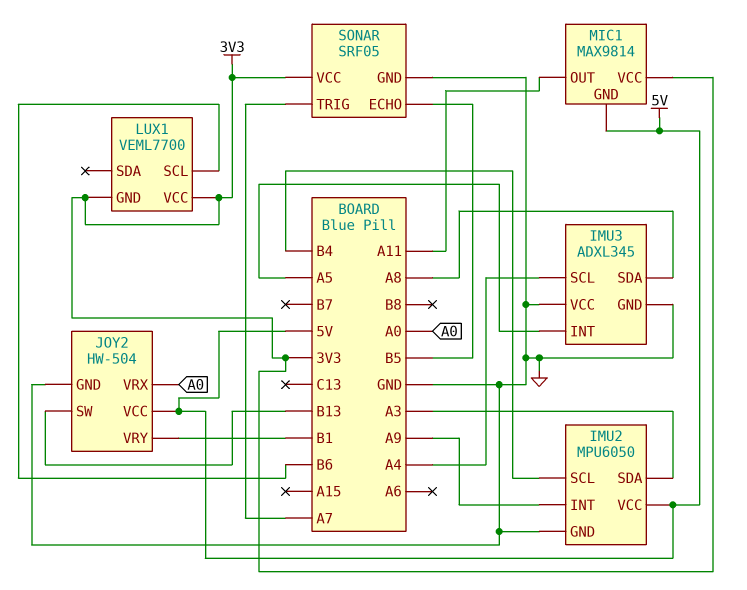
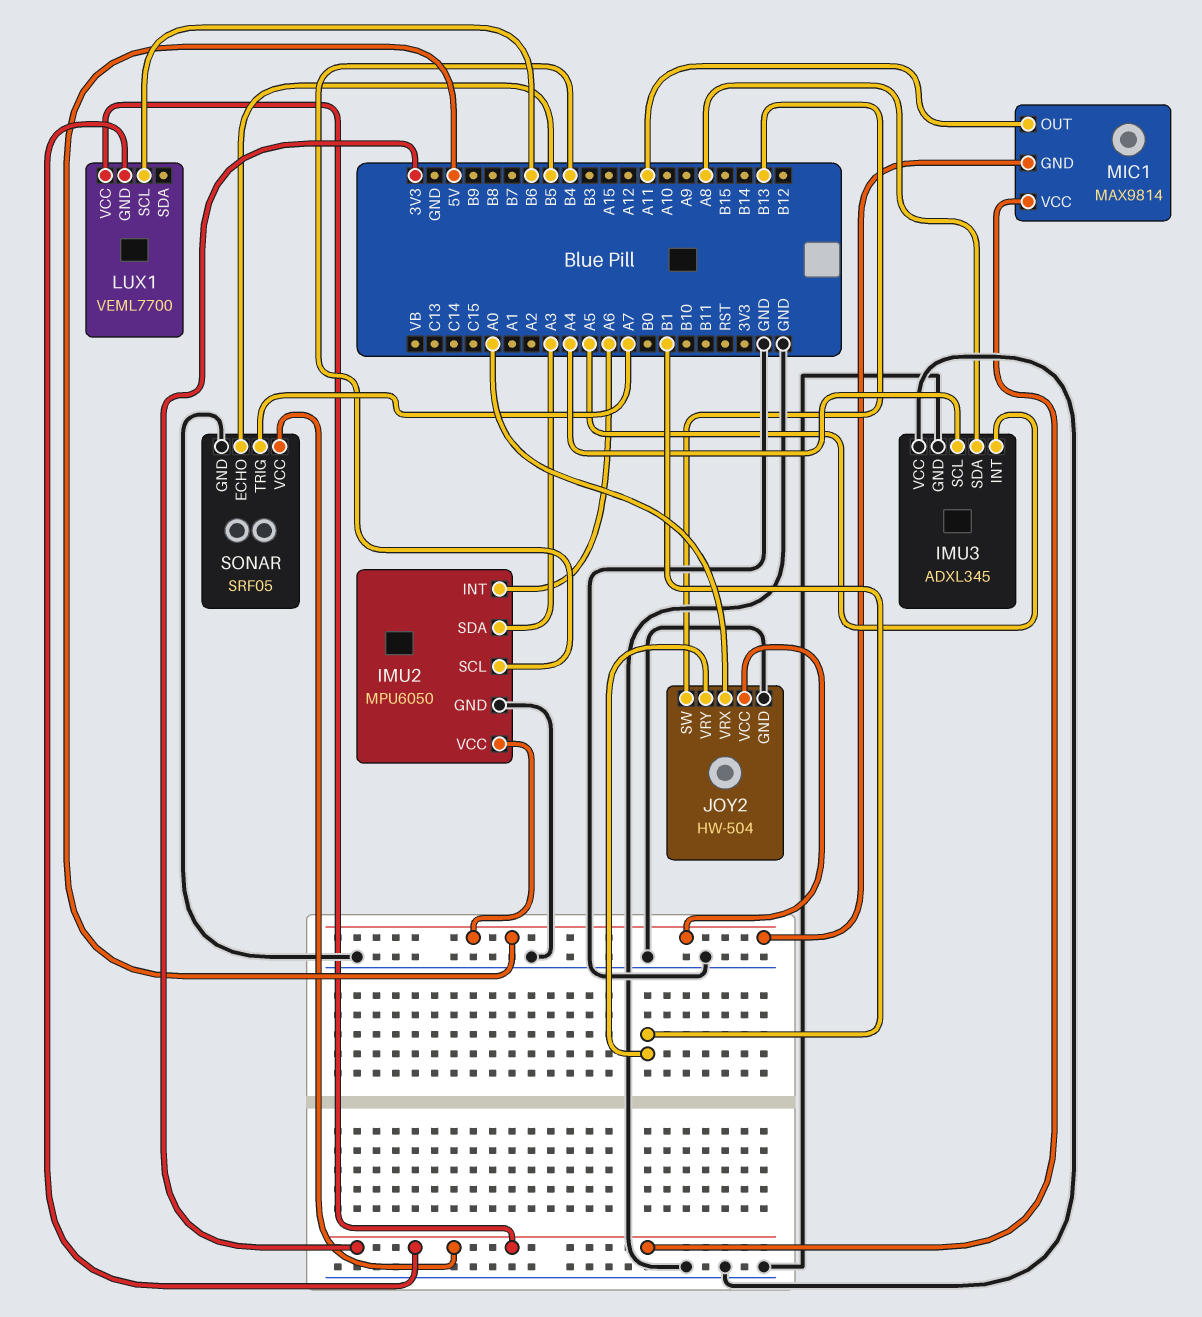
IMU2 pin INT: A9 -> A6

